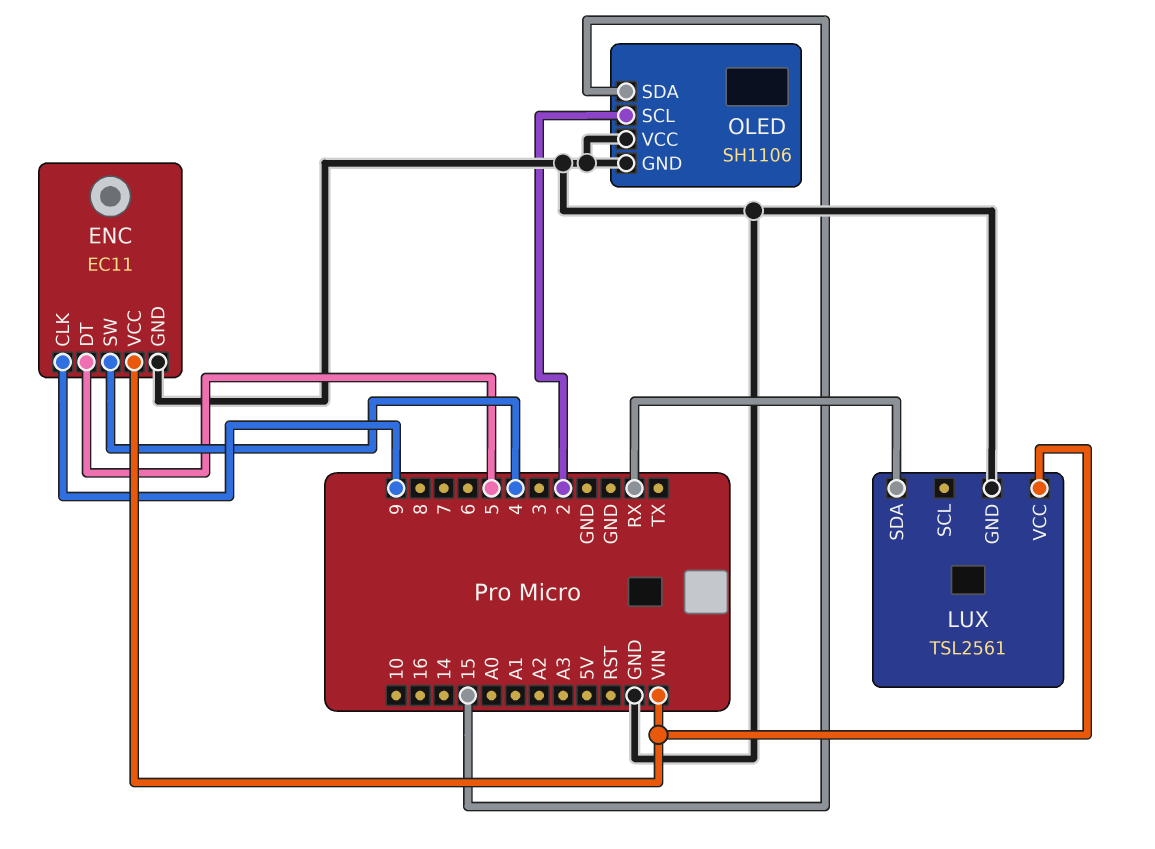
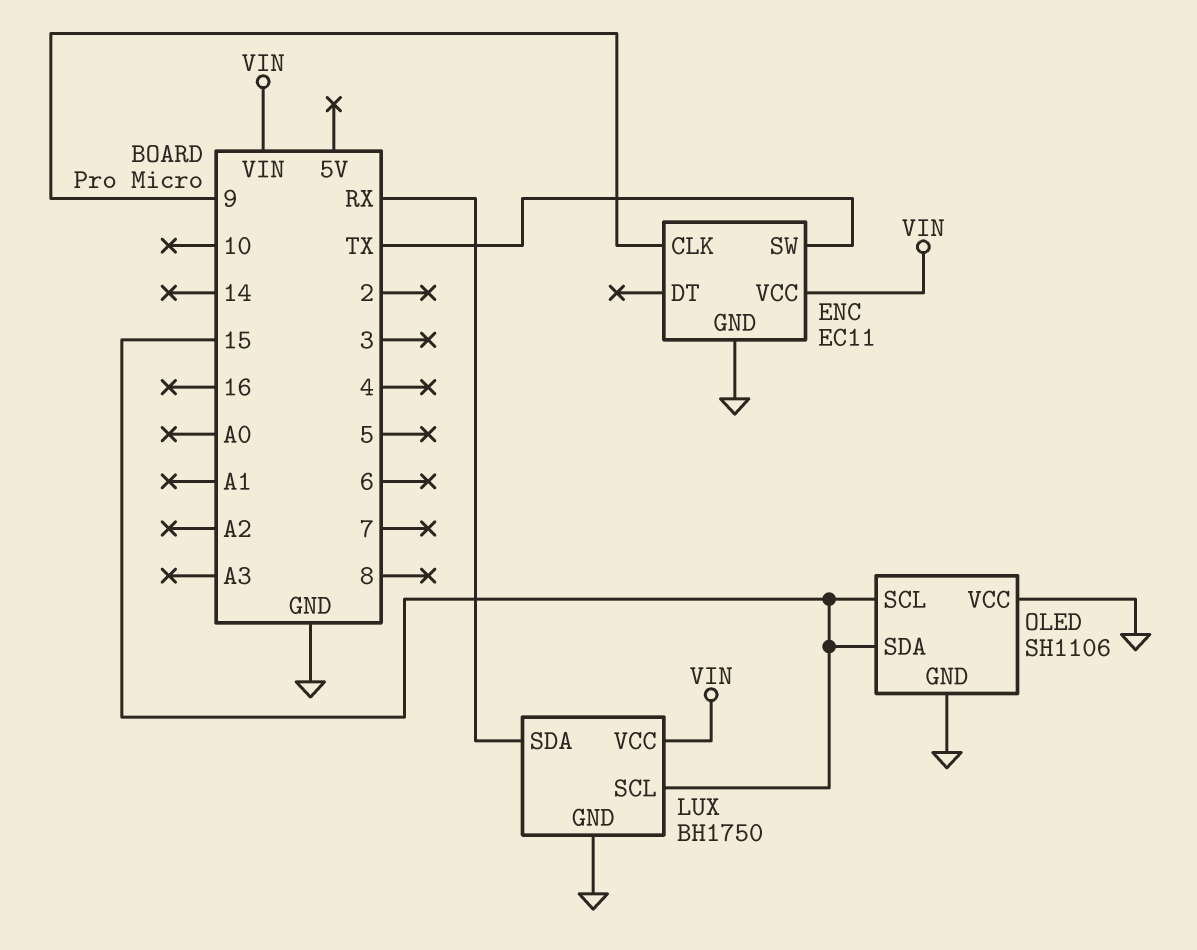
ENC pin DT: 5 -> none
ENC pin SW: 4 -> TX
LUX: TSL2561 -> BH1750
LUX pin SCL: none -> 15
OLED pin SCL: 2 -> 15

